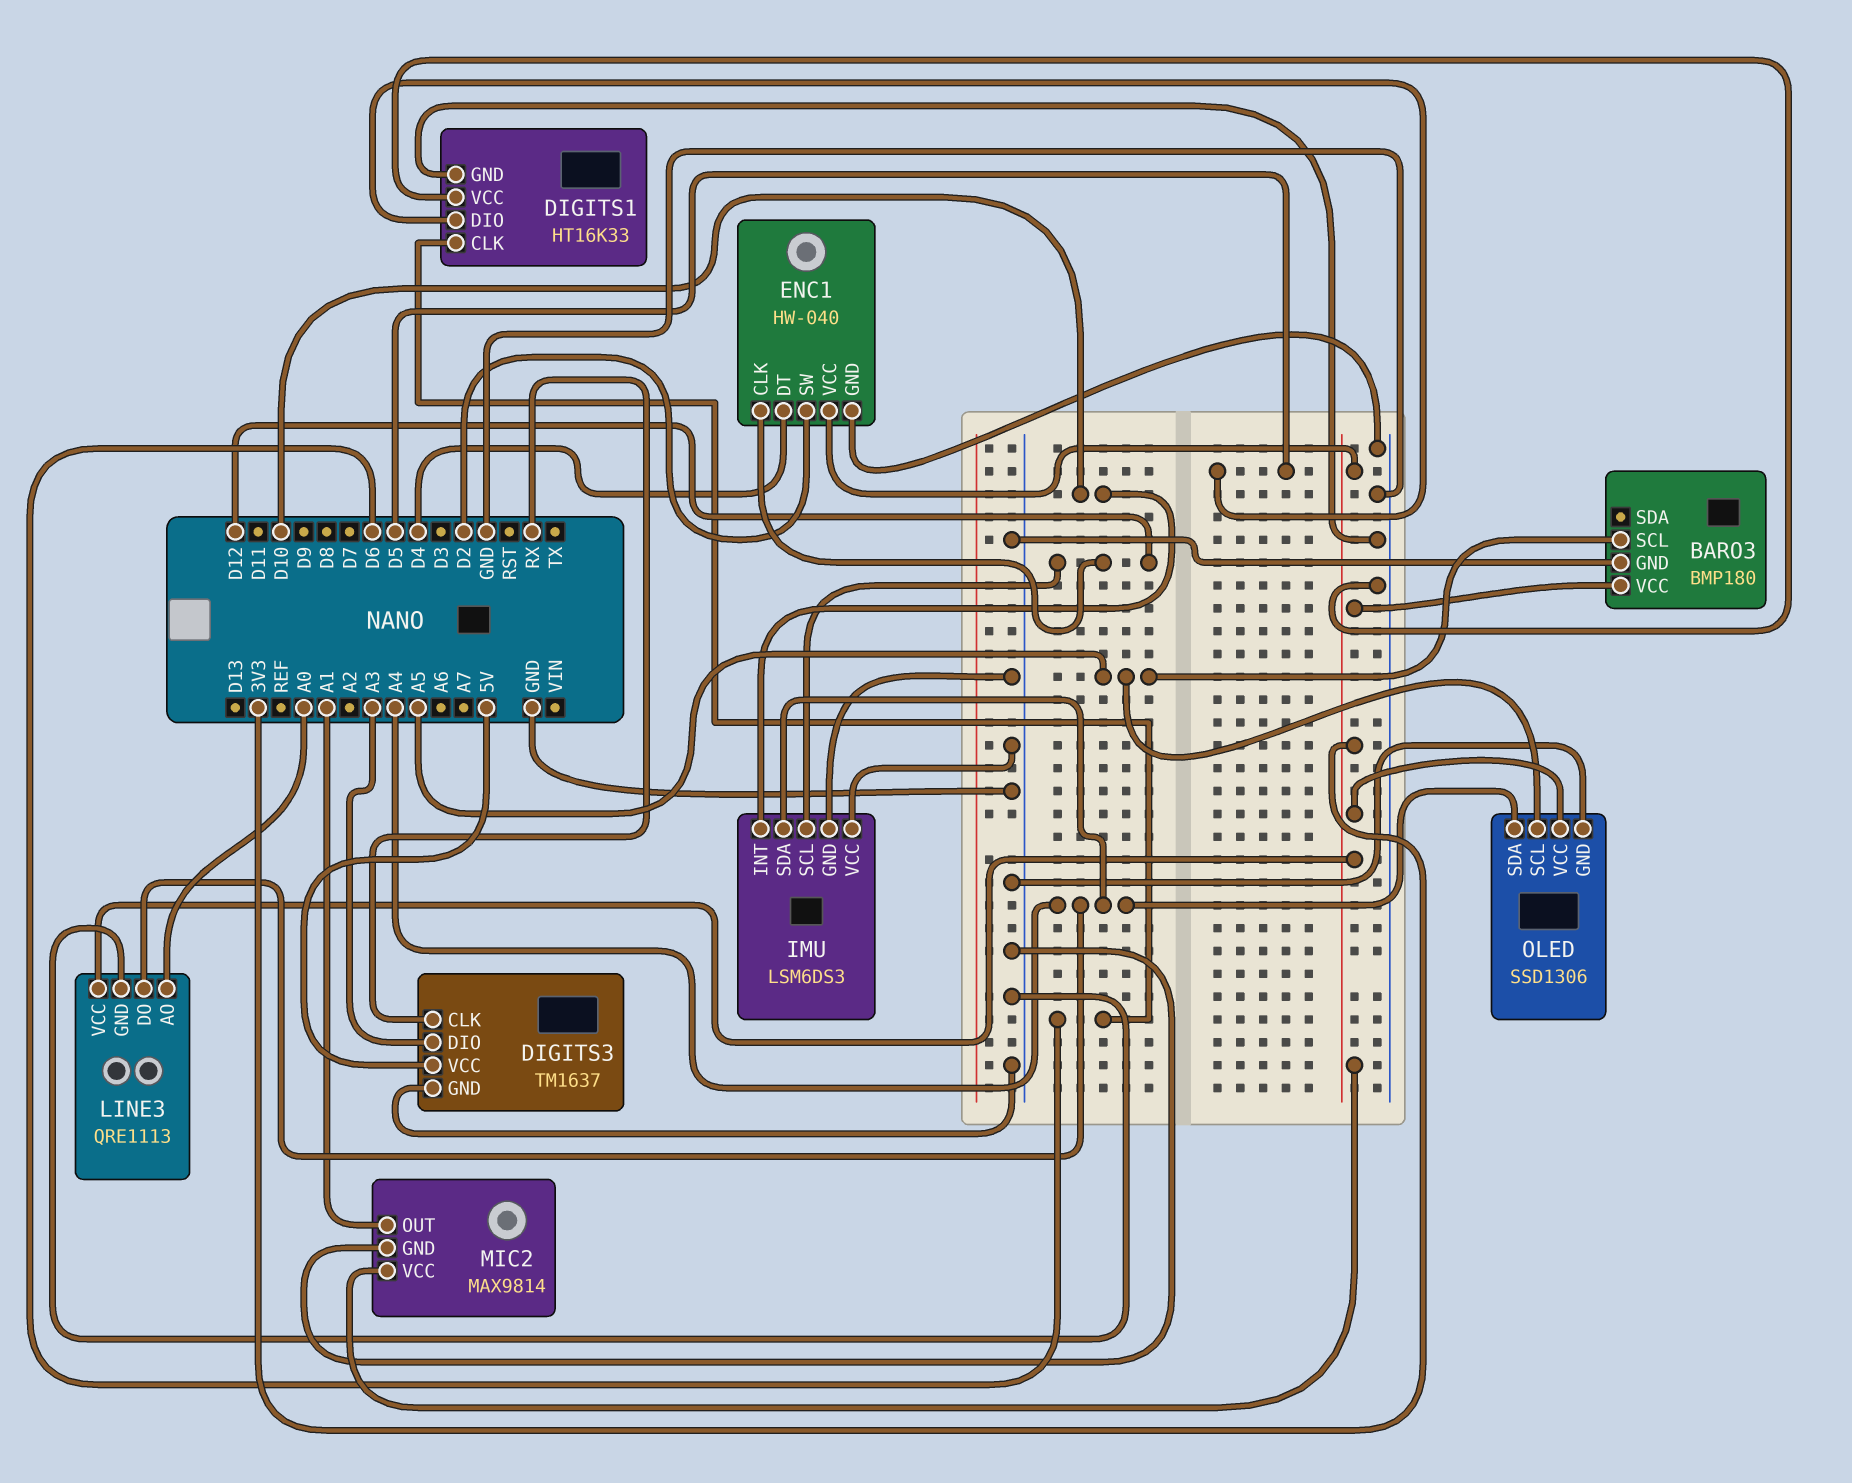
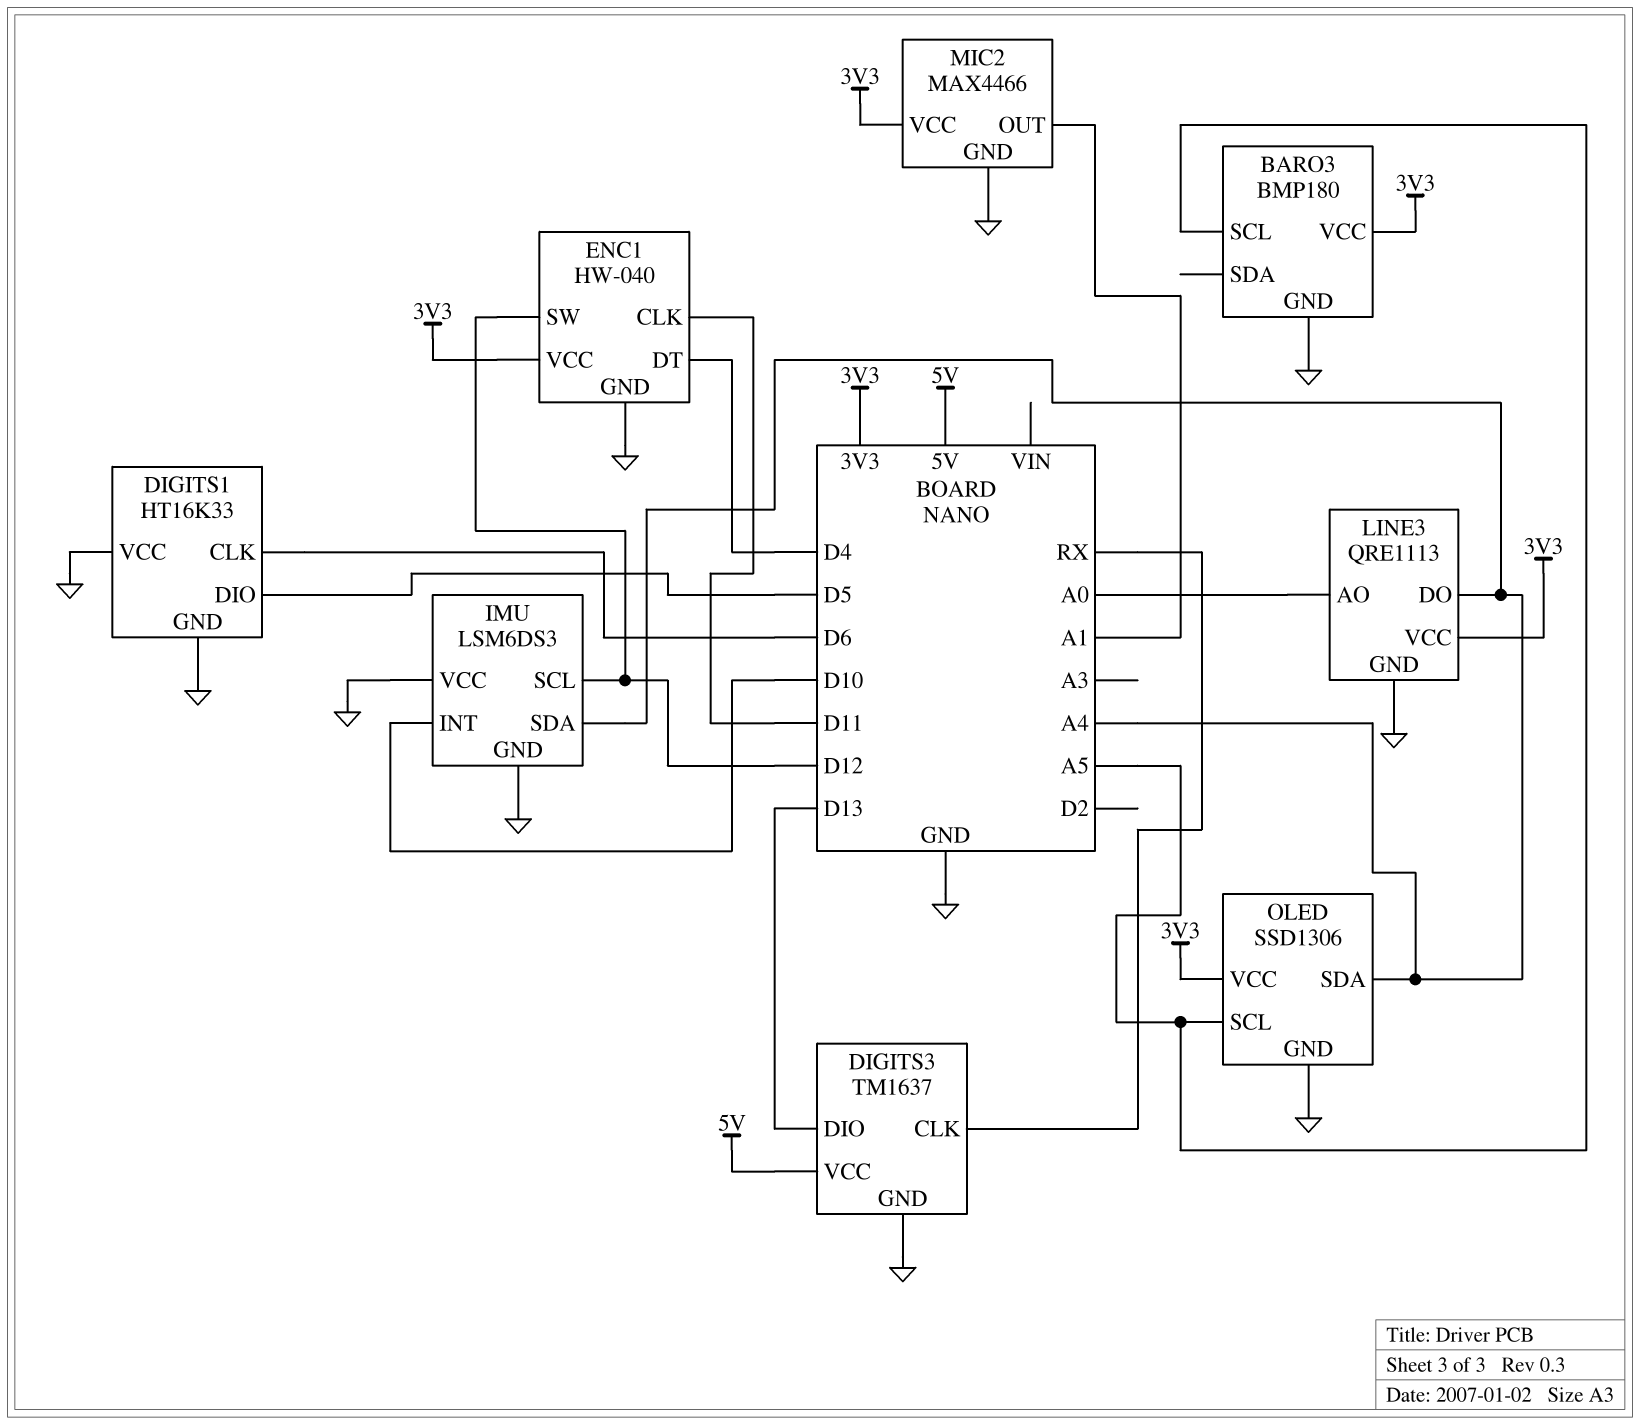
DIGITS3 pin DIO: A3 -> D13
ENC1 pin CLK: D12 -> D11
ENC1 pin SW: D2 -> D12
MIC2: MAX9814 -> MAX4466

